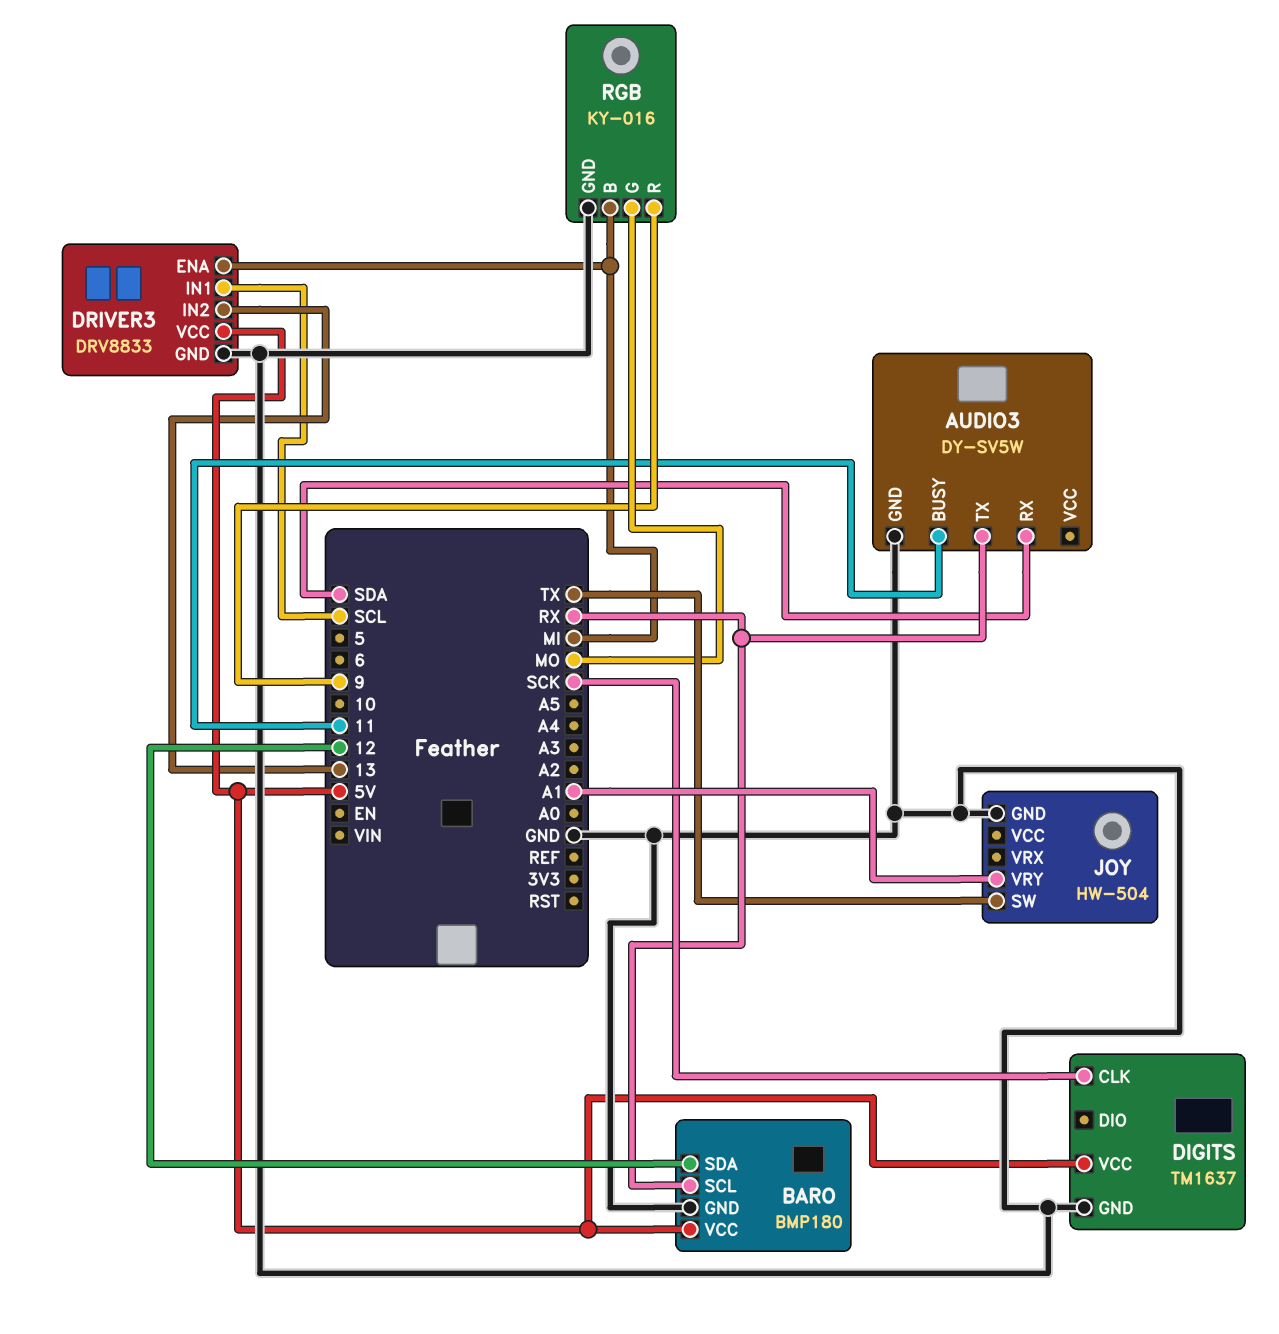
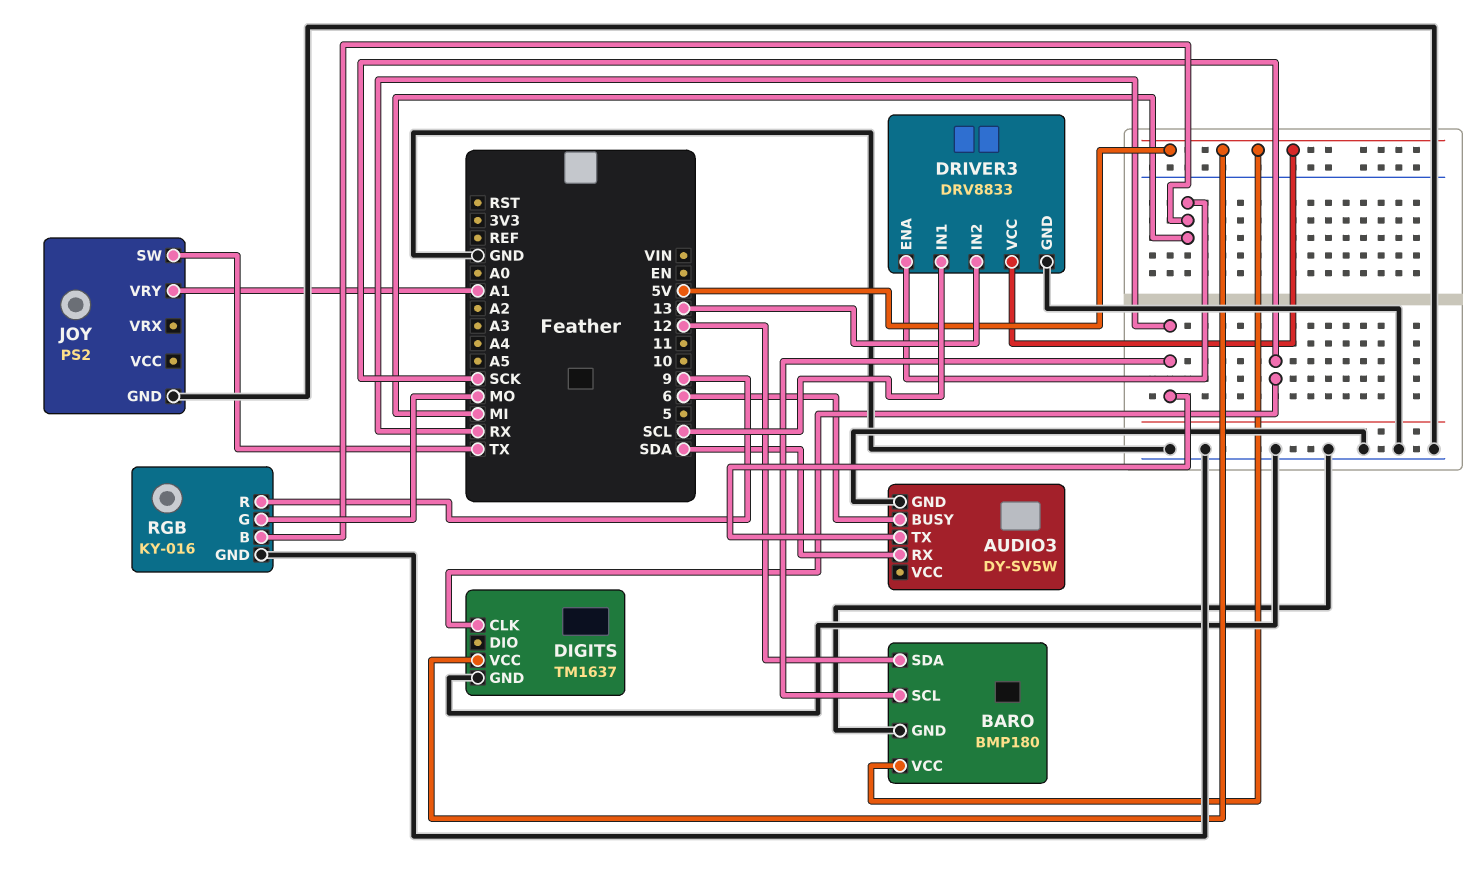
AUDIO3 pin BUSY: 11 -> 6
JOY: HW-504 -> PS2

